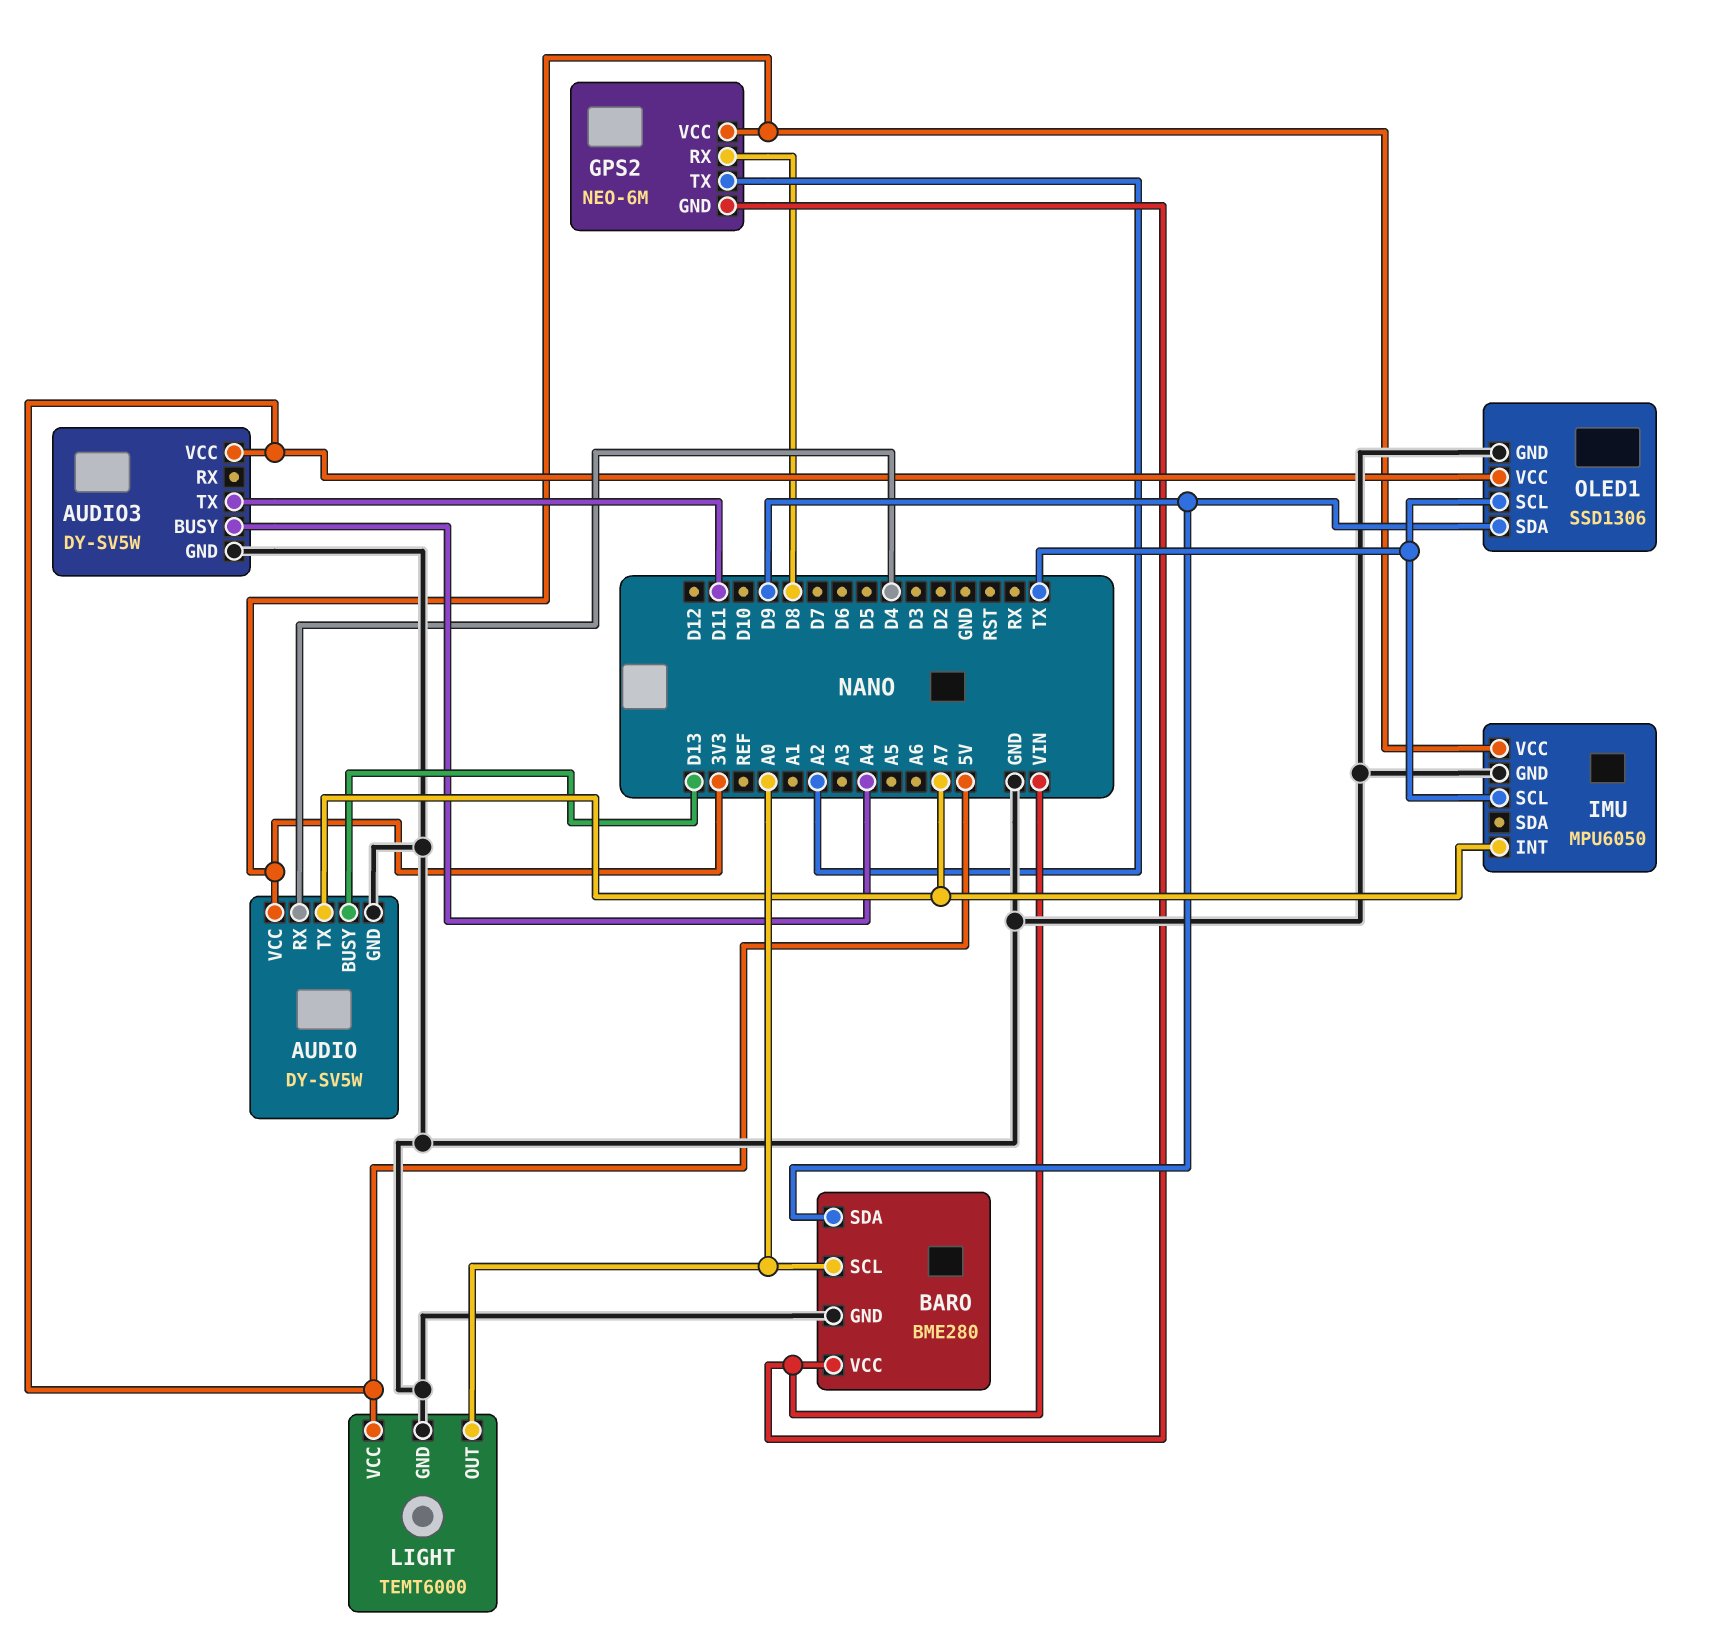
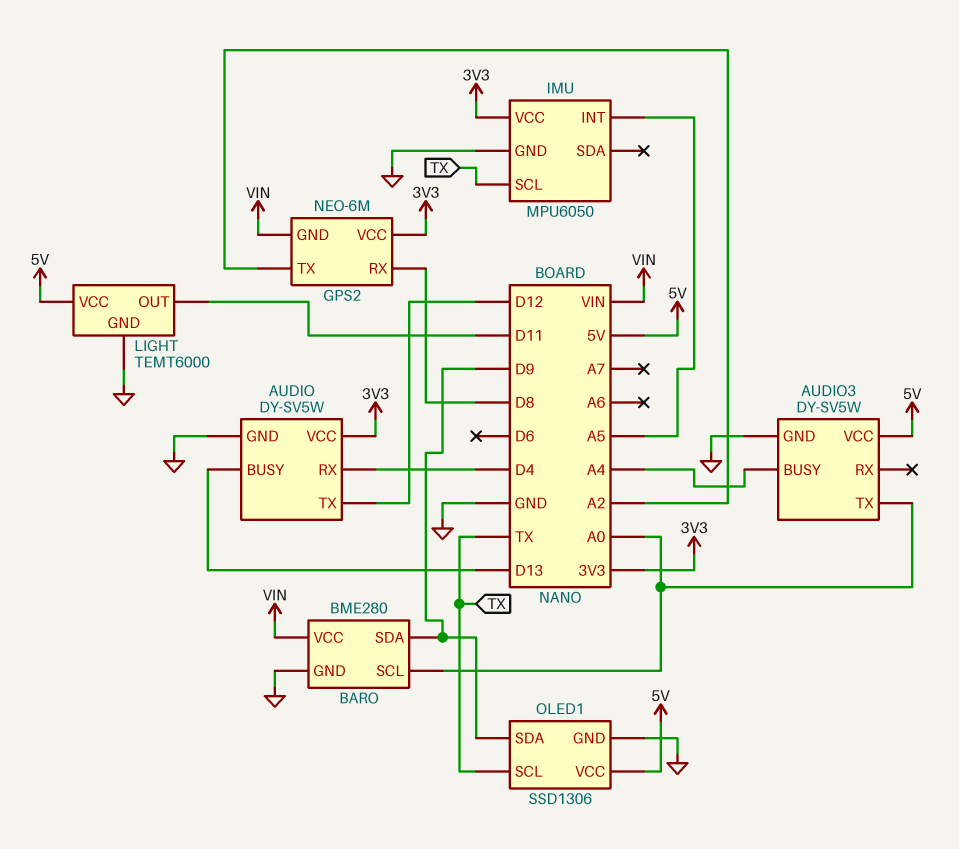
AUDIO pin TX: A7 -> D12
AUDIO3 pin TX: D11 -> A0
IMU pin INT: A7 -> A5
LIGHT pin OUT: A0 -> D11

